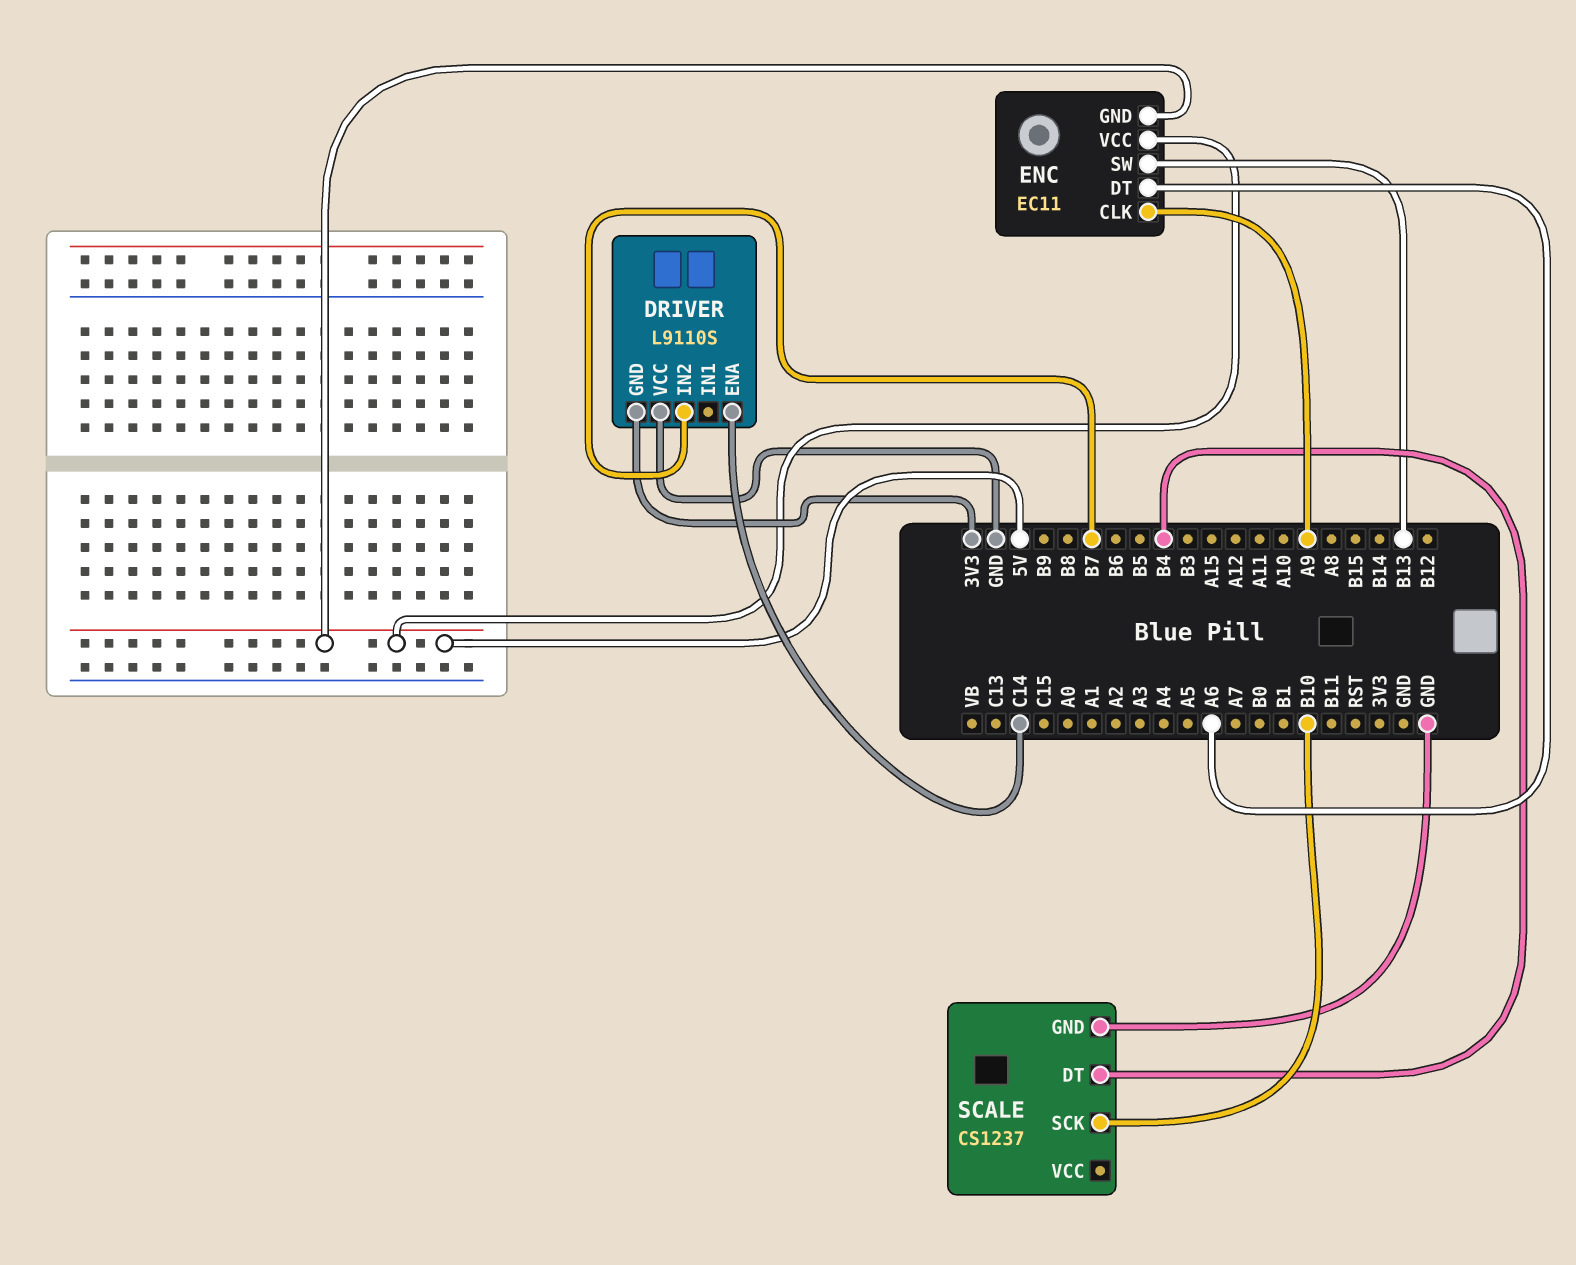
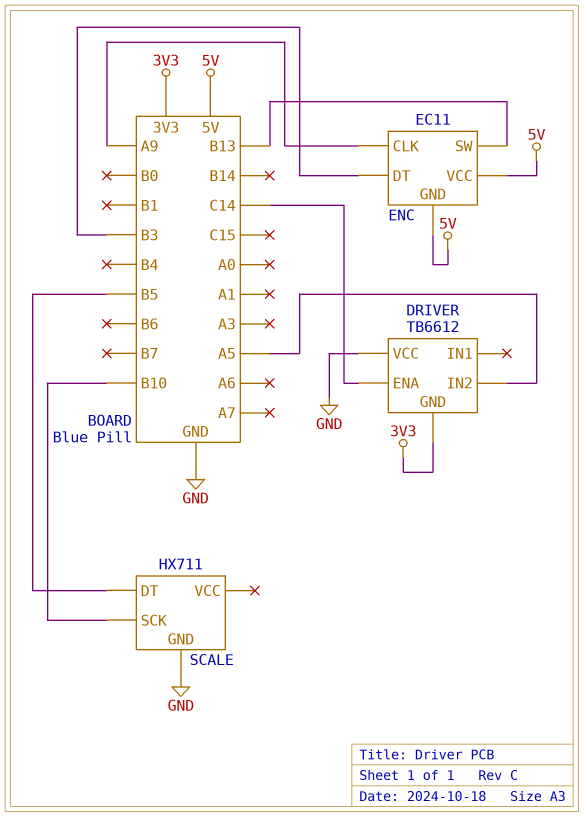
DRIVER: L9110S -> TB6612
DRIVER pin IN2: B7 -> A5
ENC pin DT: A6 -> B3
SCALE: CS1237 -> HX711
SCALE pin DT: B4 -> B5

